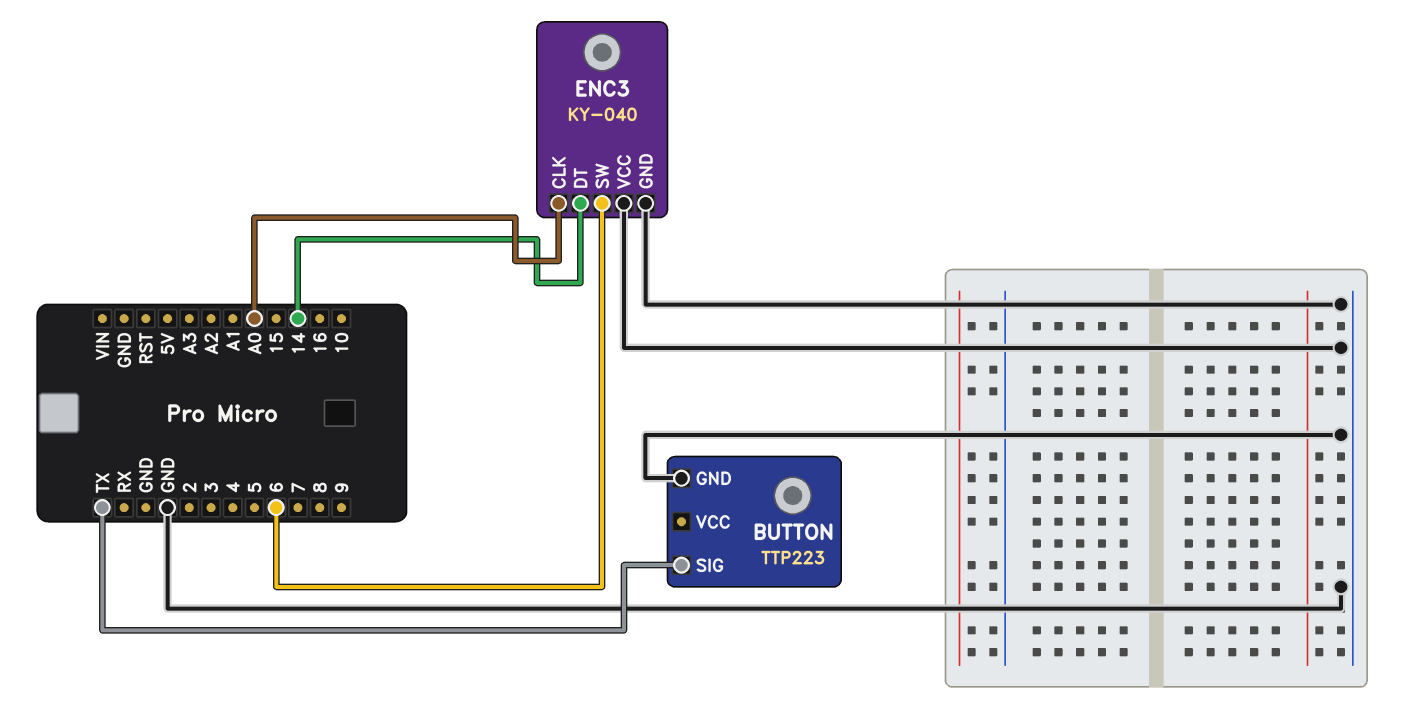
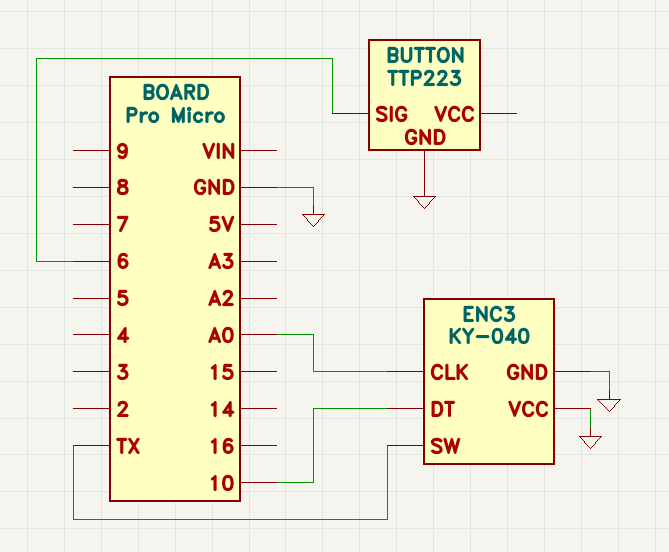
BUTTON pin SIG: TX -> 6
ENC3 pin DT: 14 -> 10
ENC3 pin SW: 6 -> TX

